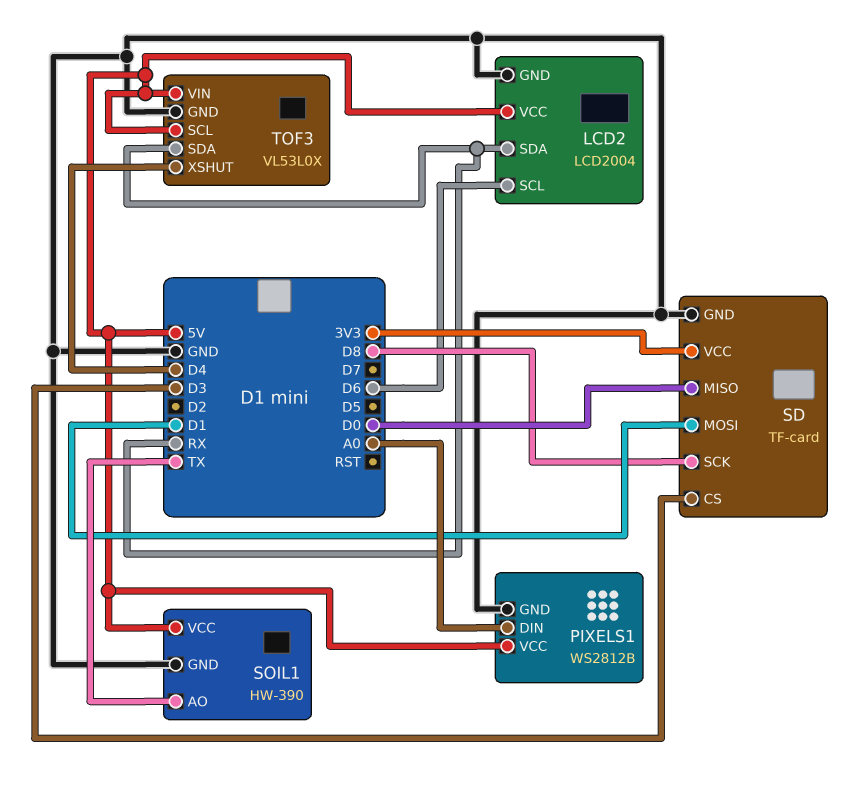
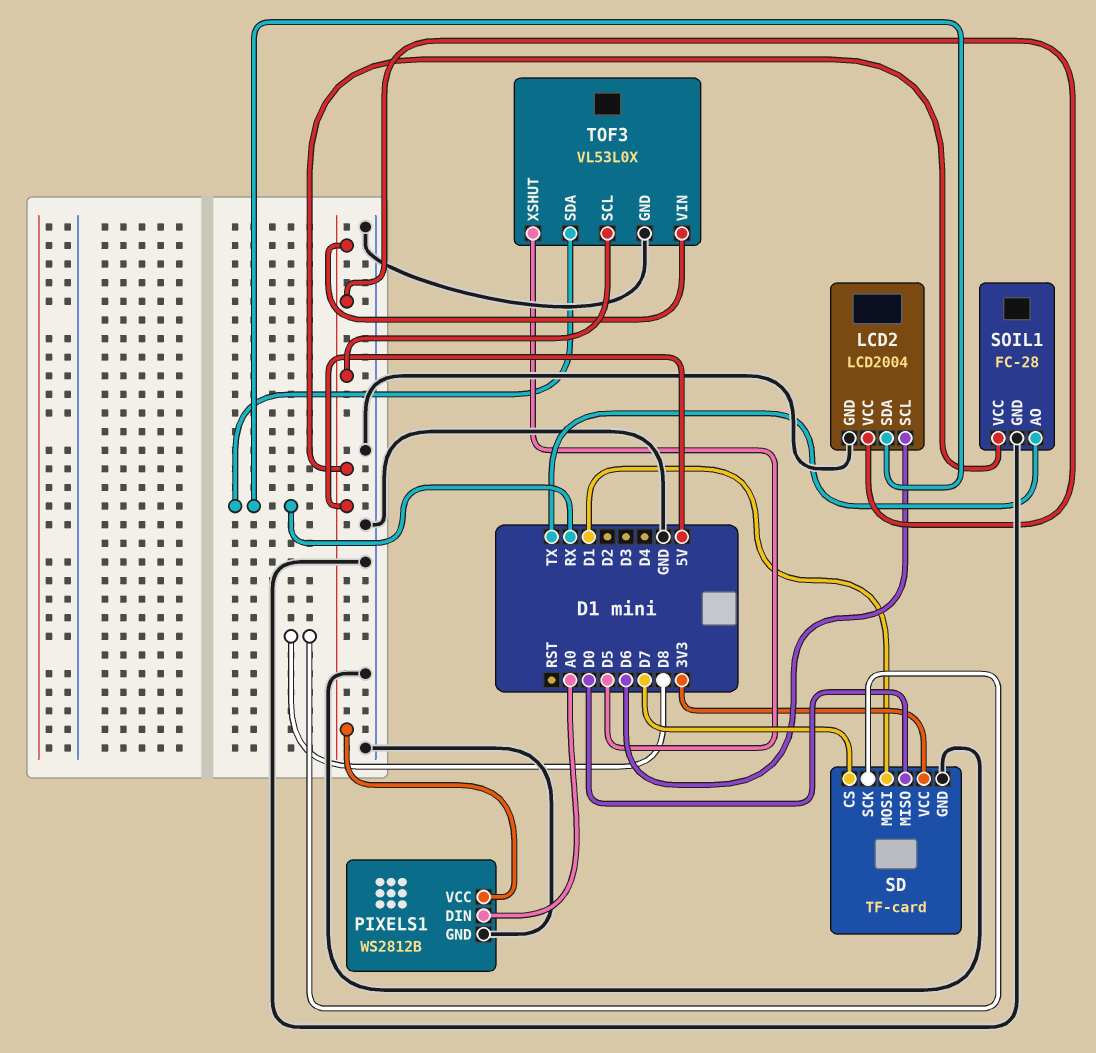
SD pin CS: D3 -> D7
SOIL1: HW-390 -> FC-28
TOF3 pin XSHUT: D4 -> D5

